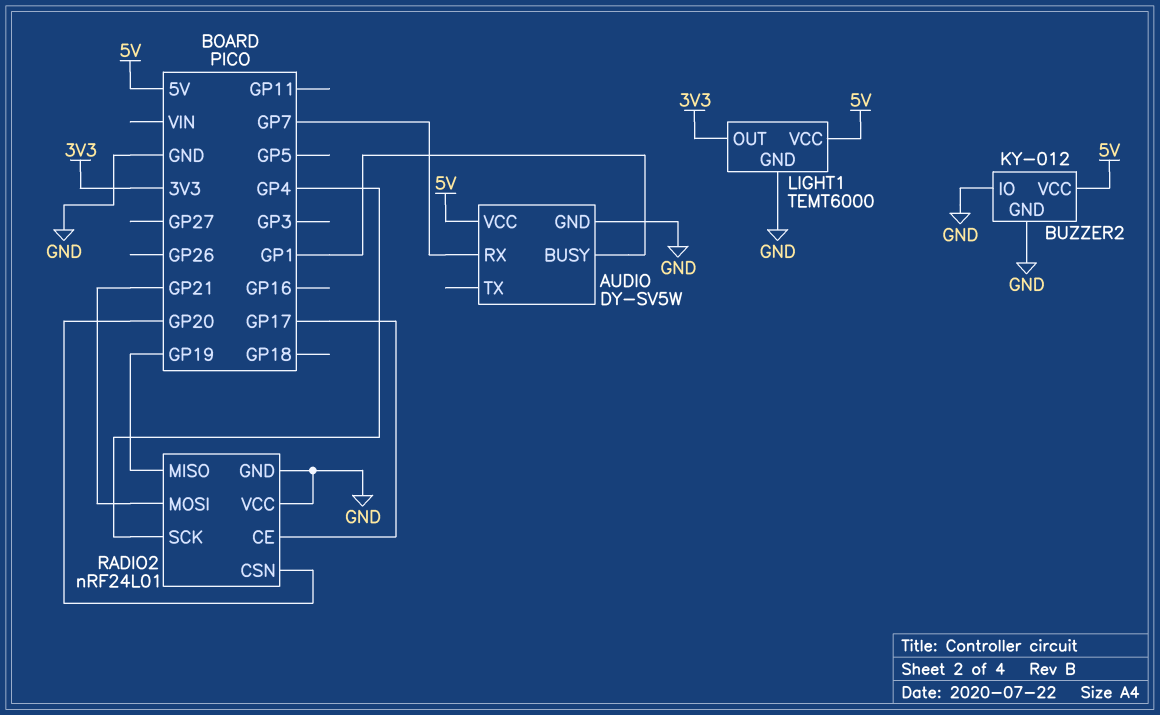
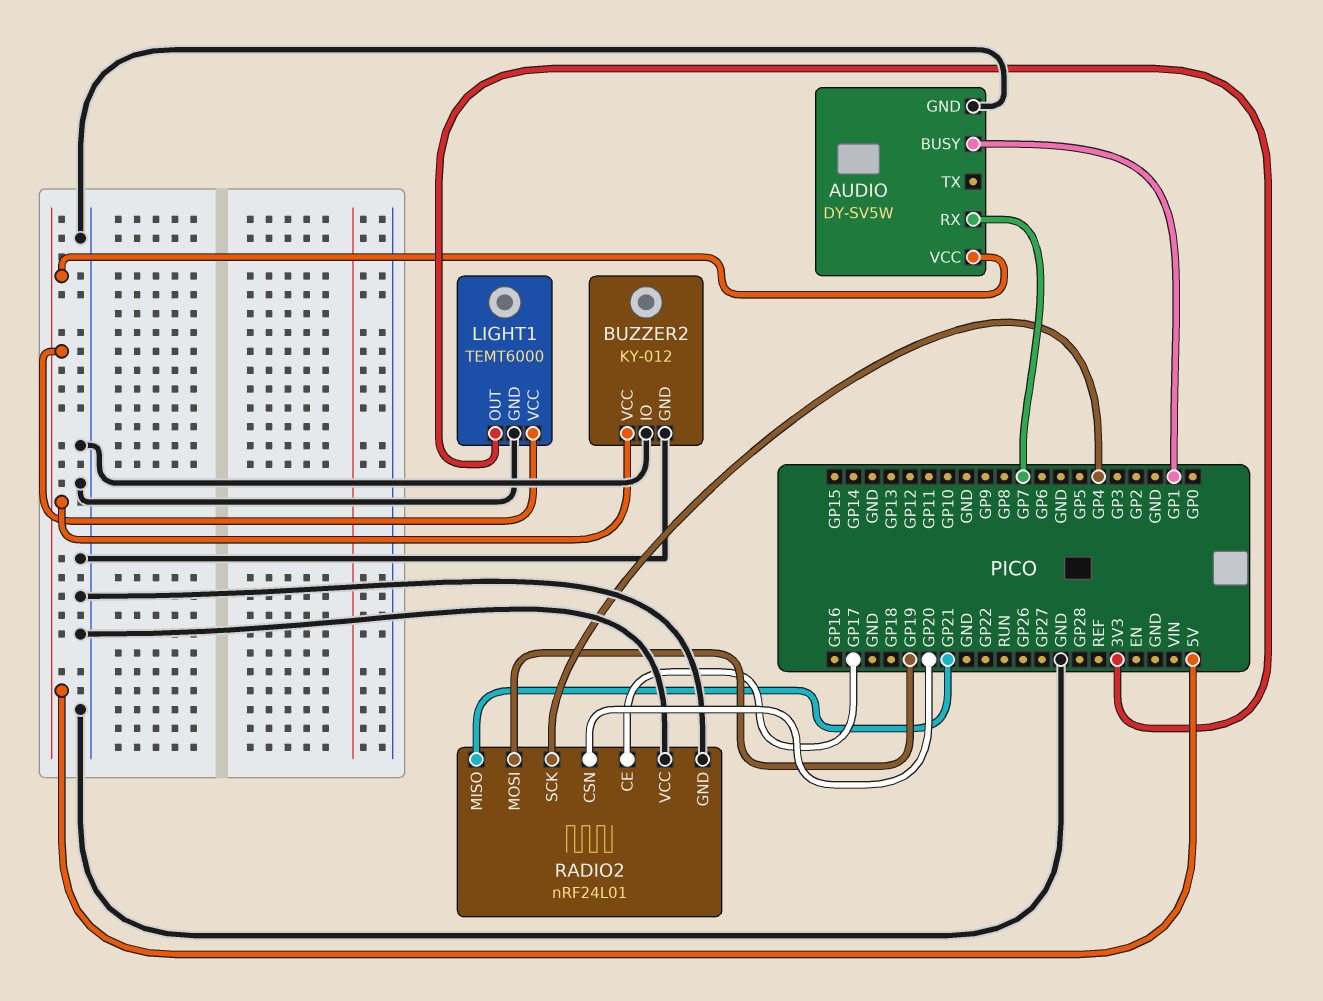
RADIO2 pin MISO: GP19 -> GP21
RADIO2 pin MOSI: GP21 -> GP19

